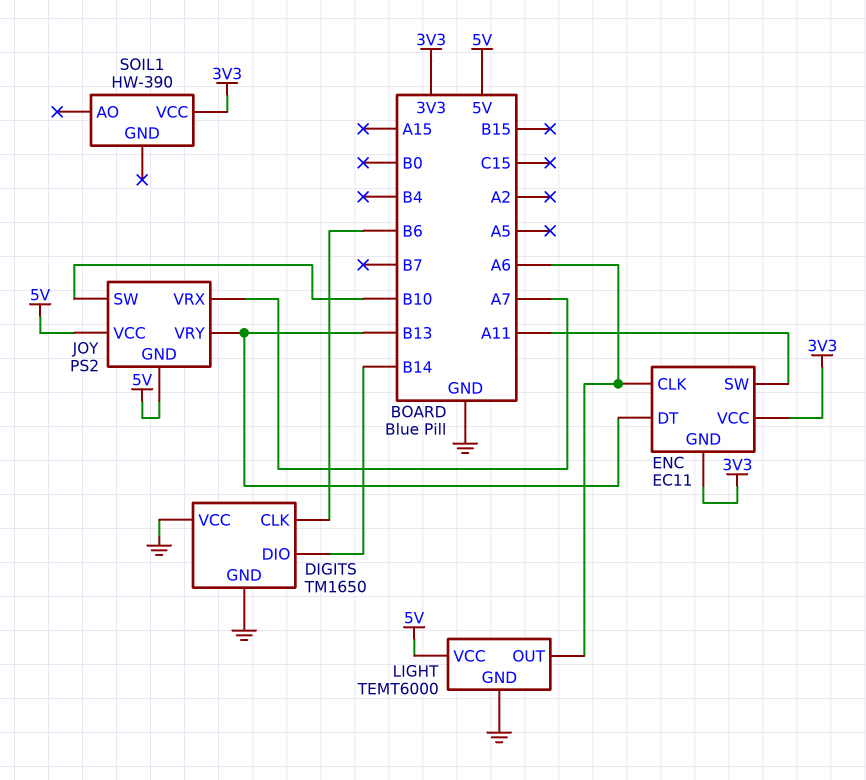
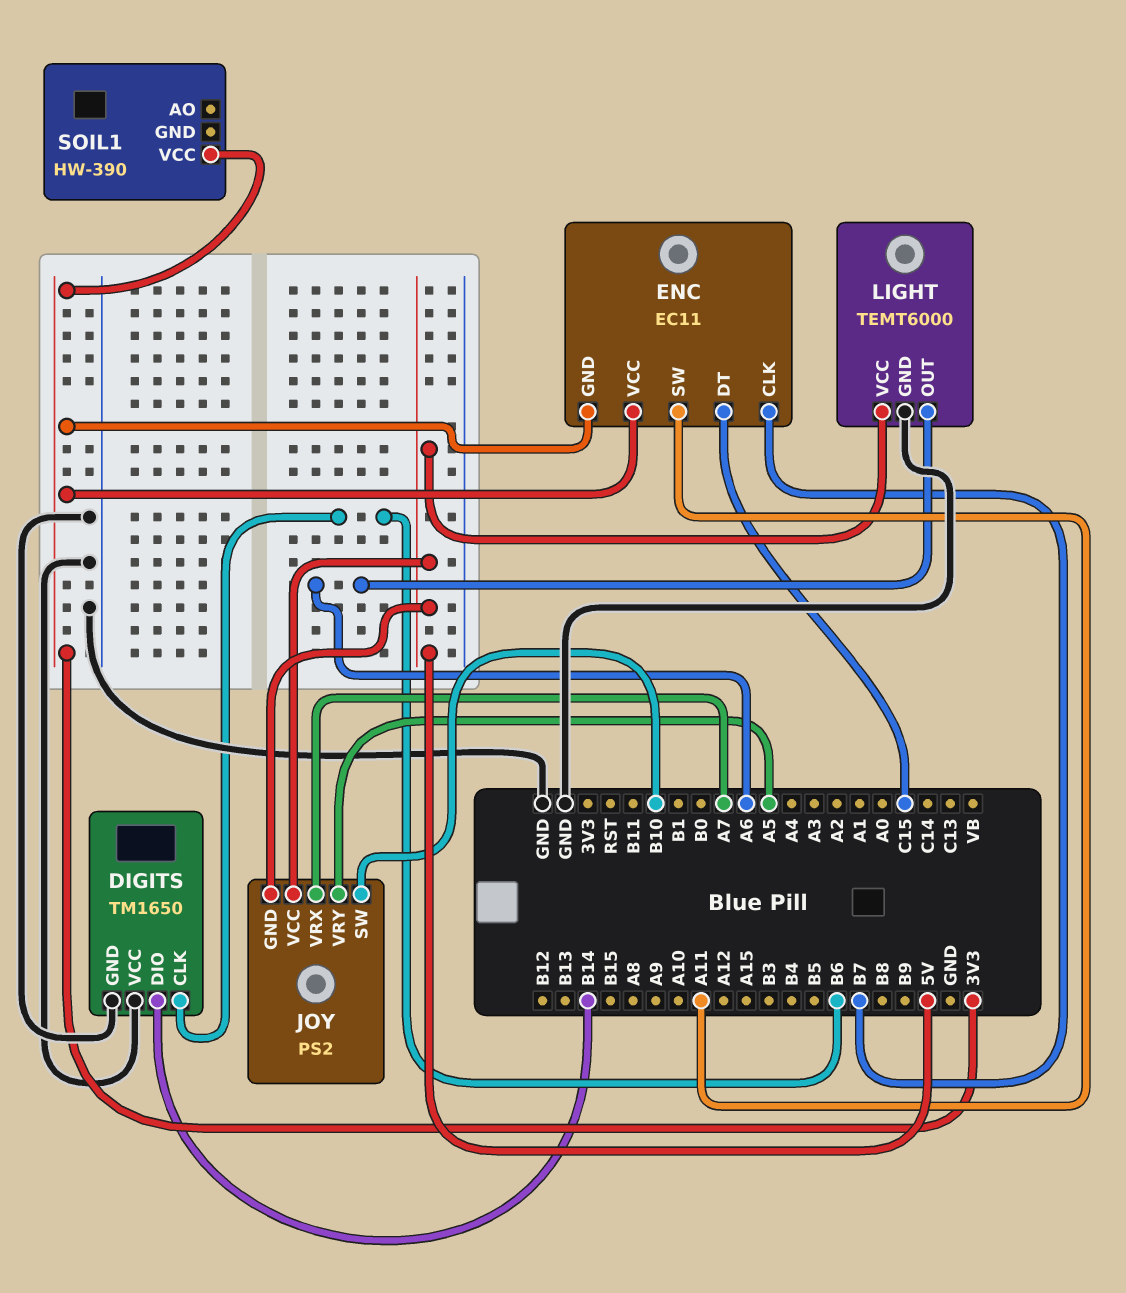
ENC pin CLK: A6 -> B7
ENC pin DT: B13 -> C15
JOY pin VRY: B13 -> A5

